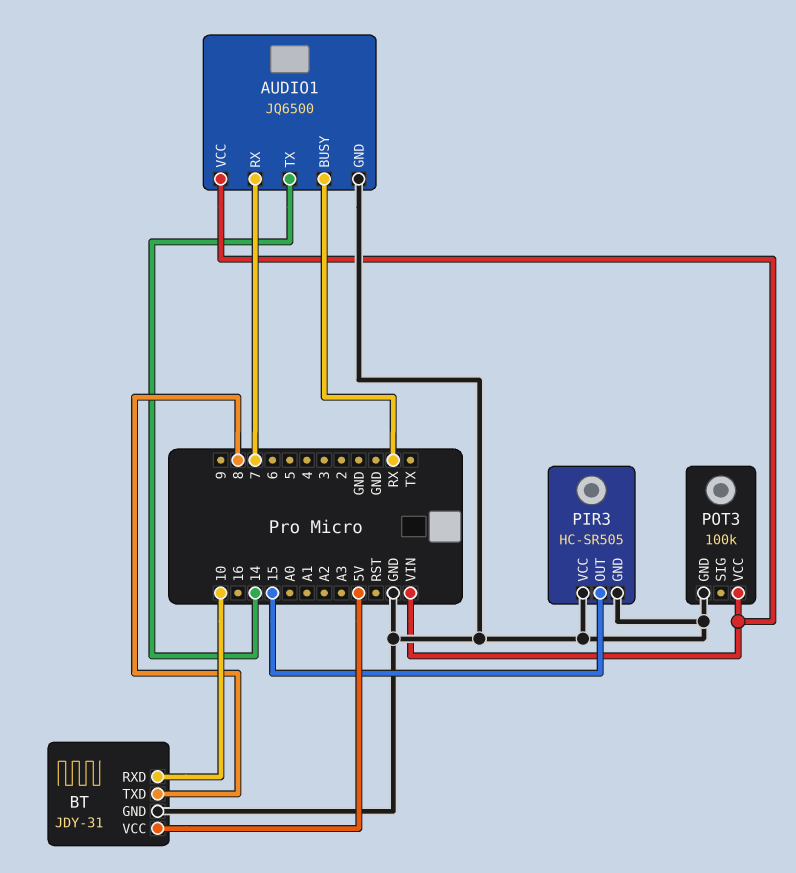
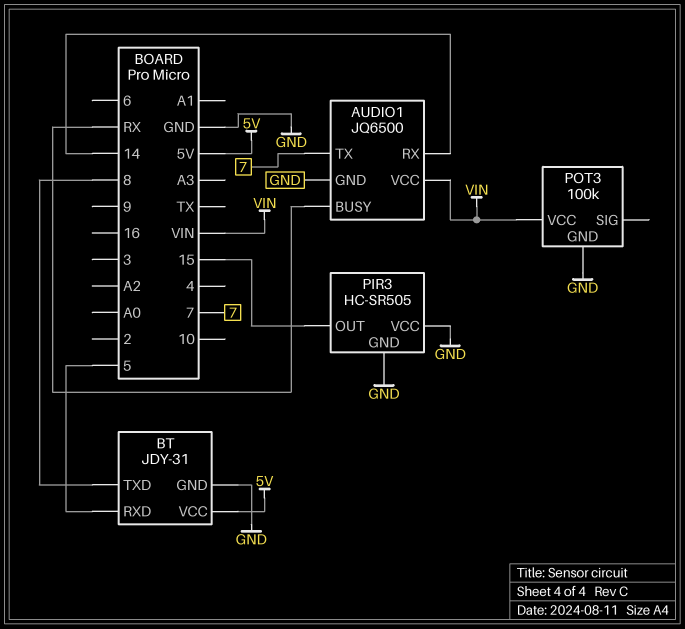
AUDIO1 pin RX: 7 -> 14
AUDIO1 pin TX: 14 -> 7
BT pin RXD: 10 -> 5

